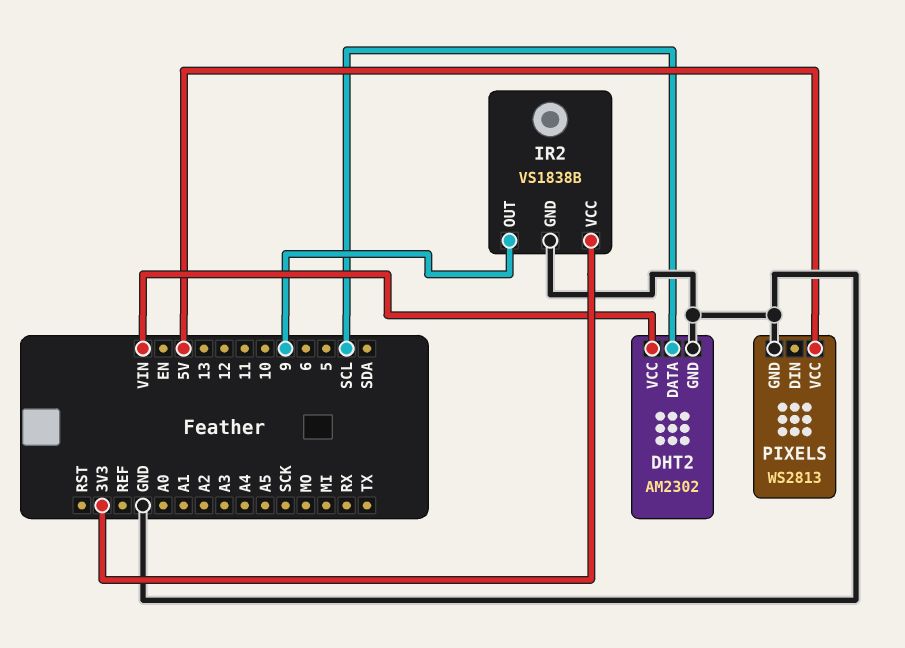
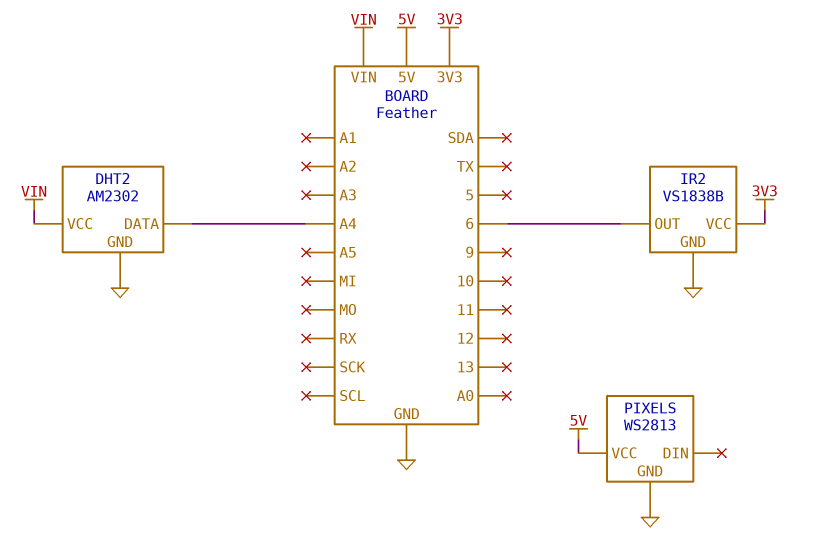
DHT2 pin DATA: SCL -> A4
IR2 pin OUT: 9 -> 6

